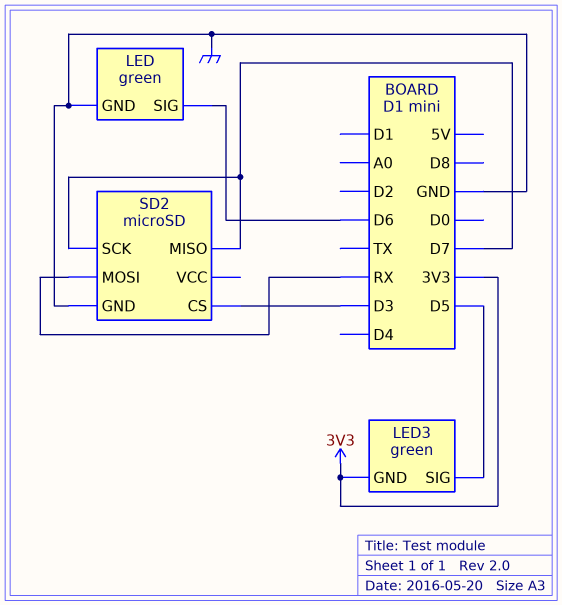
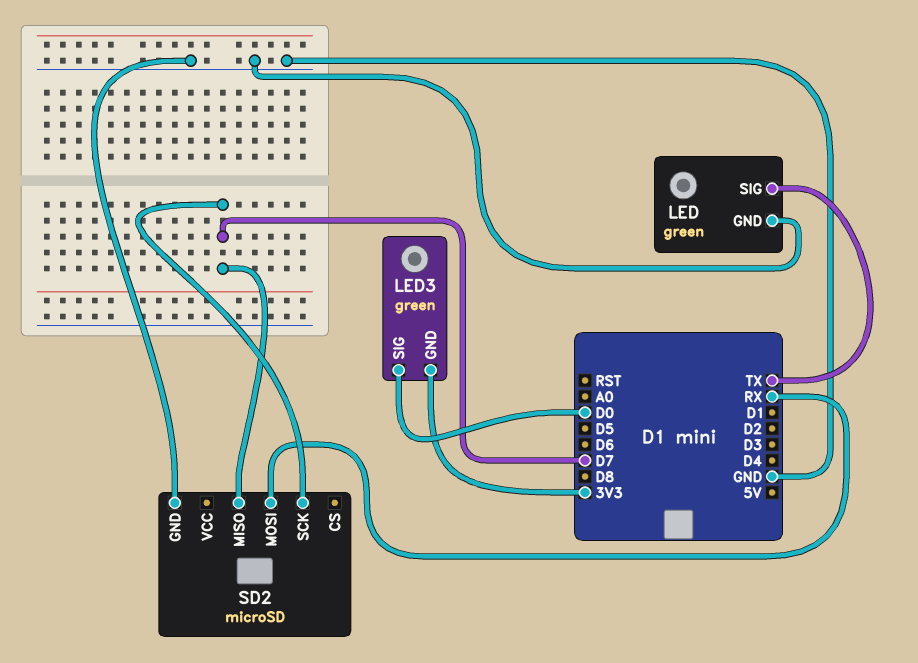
LED pin SIG: D6 -> TX
LED3 pin SIG: D5 -> D0
SD2 pin CS: D3 -> none

